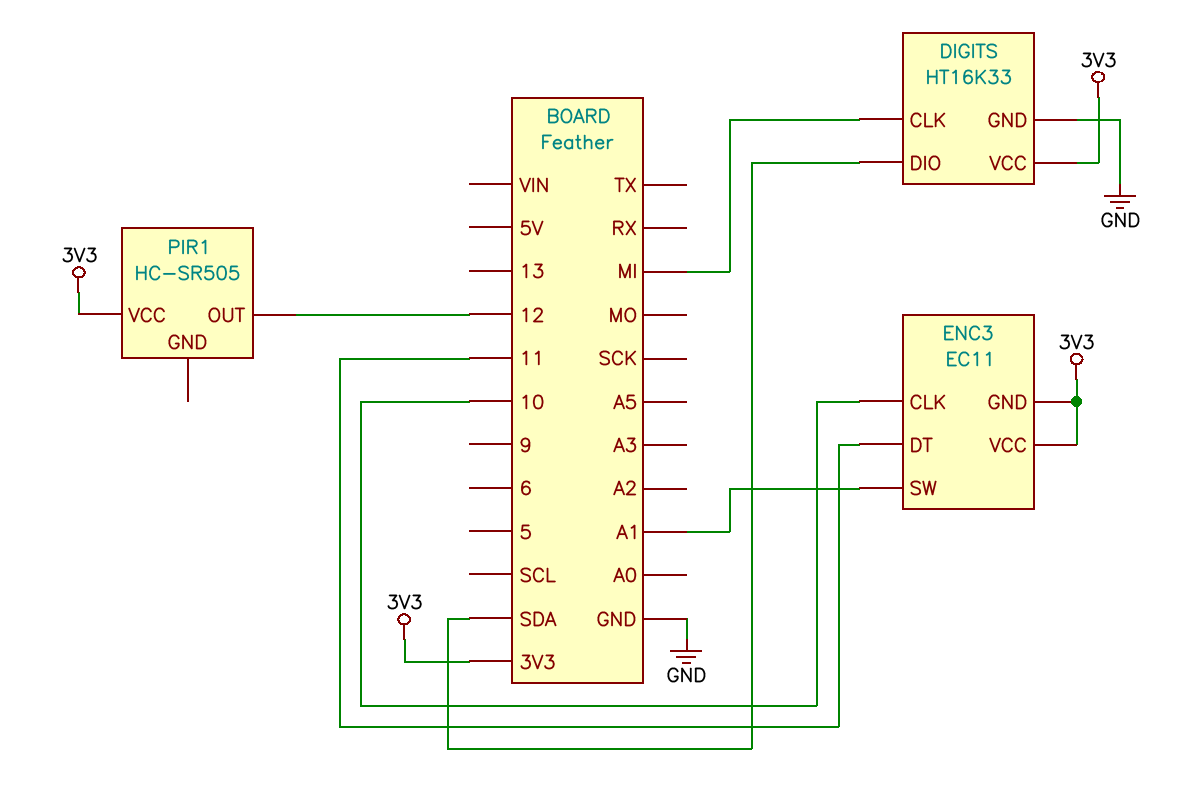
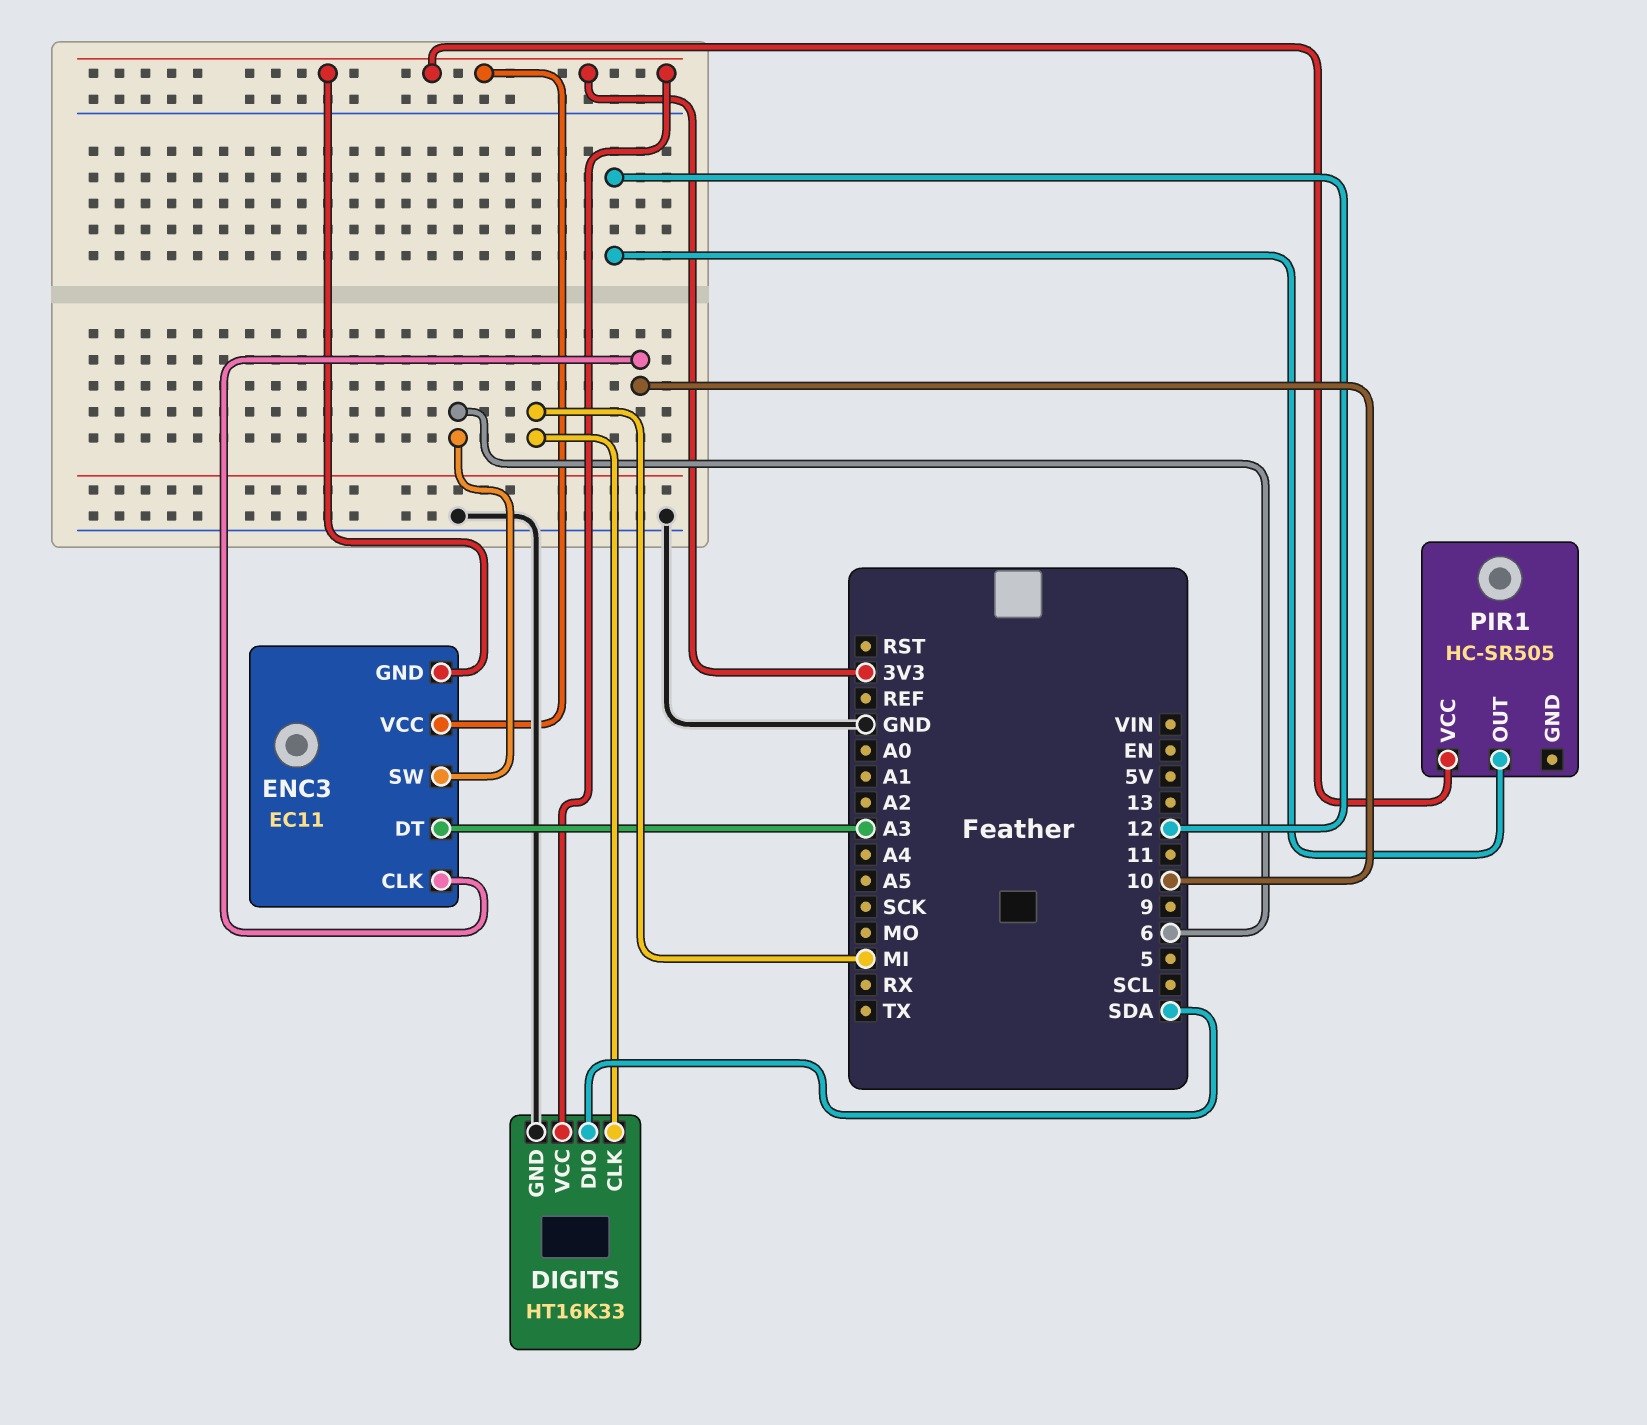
ENC3 pin DT: 11 -> A3
ENC3 pin SW: A1 -> 6

